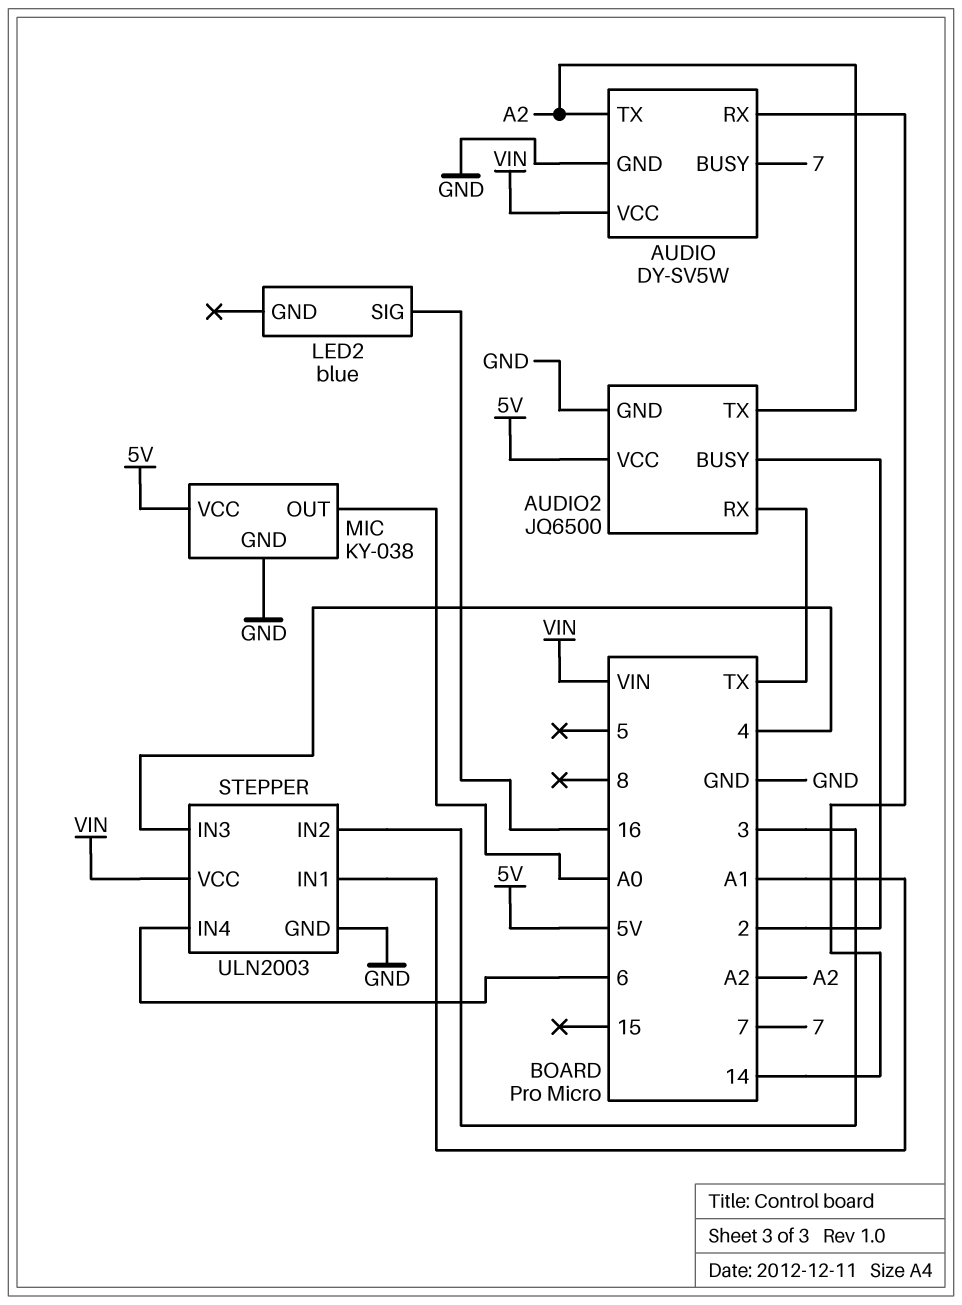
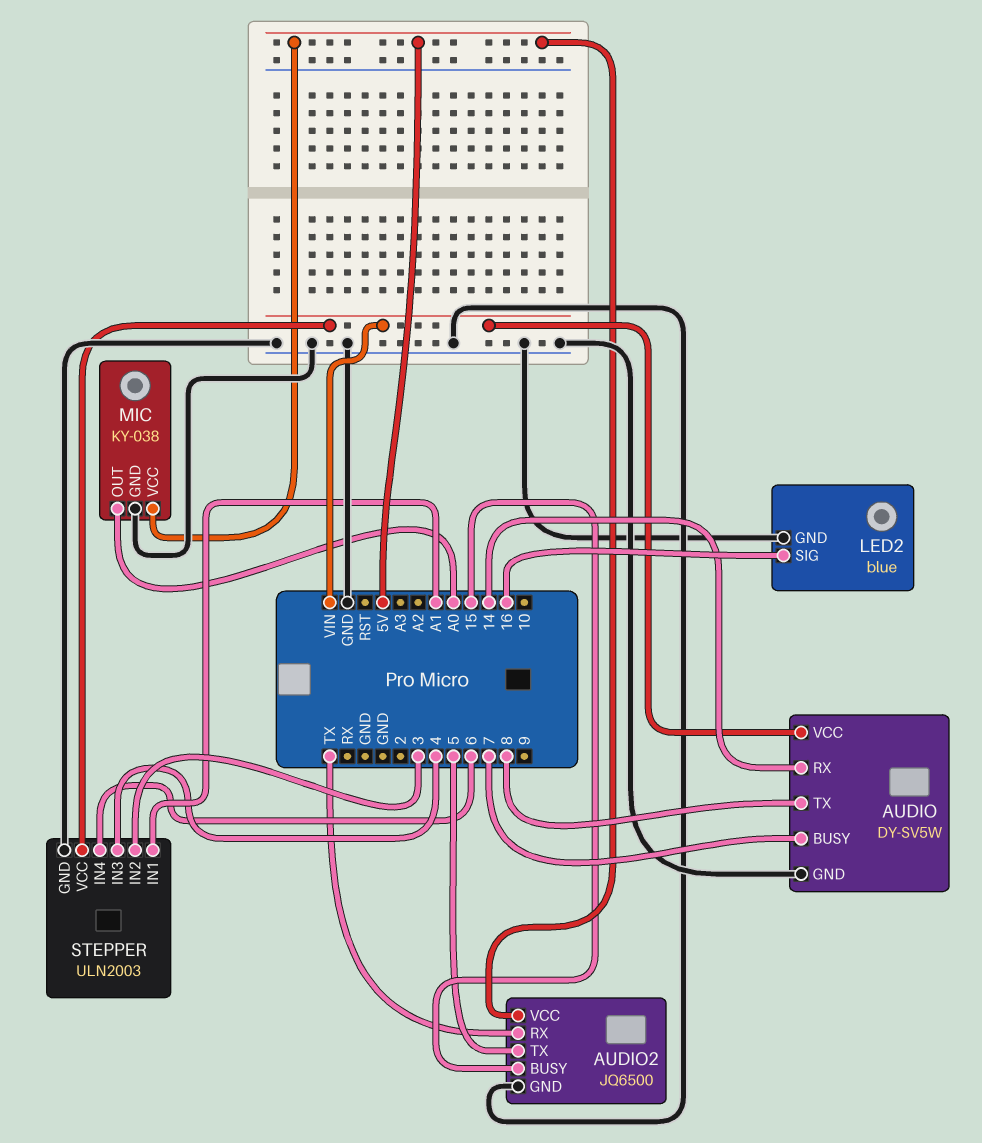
AUDIO pin TX: A2 -> 8
AUDIO2 pin BUSY: 2 -> 15
AUDIO2 pin TX: A2 -> 5
LED2 pin GND: none -> GND

